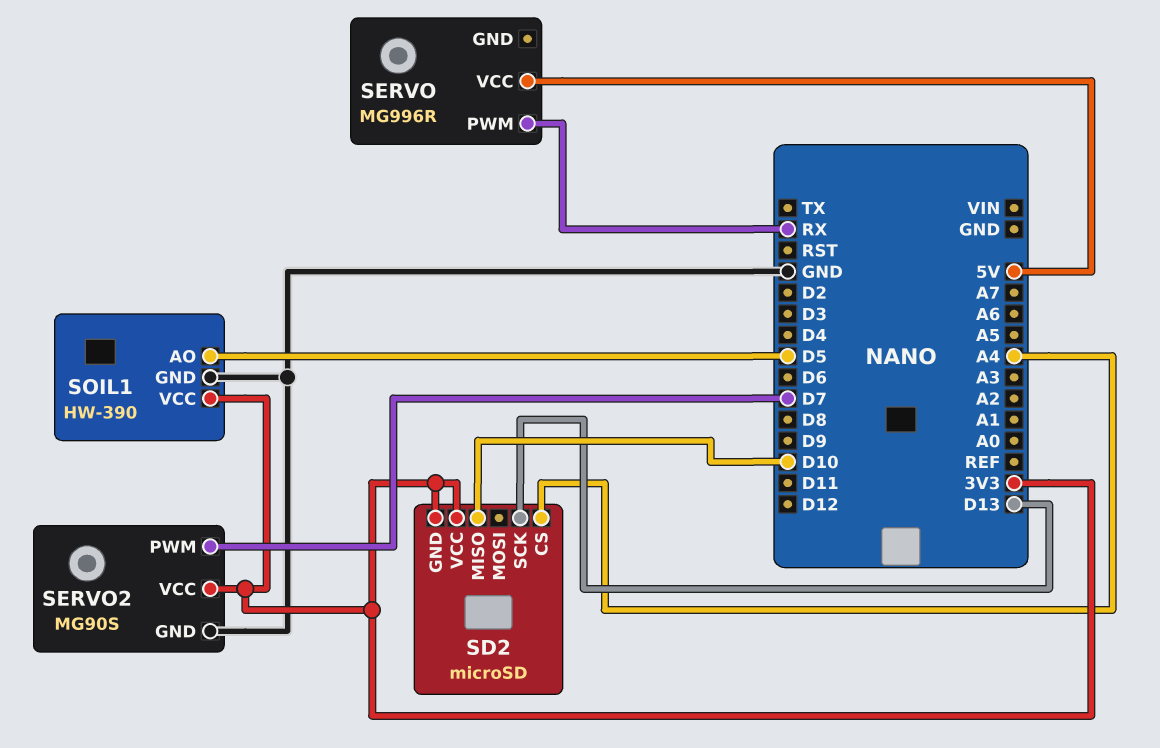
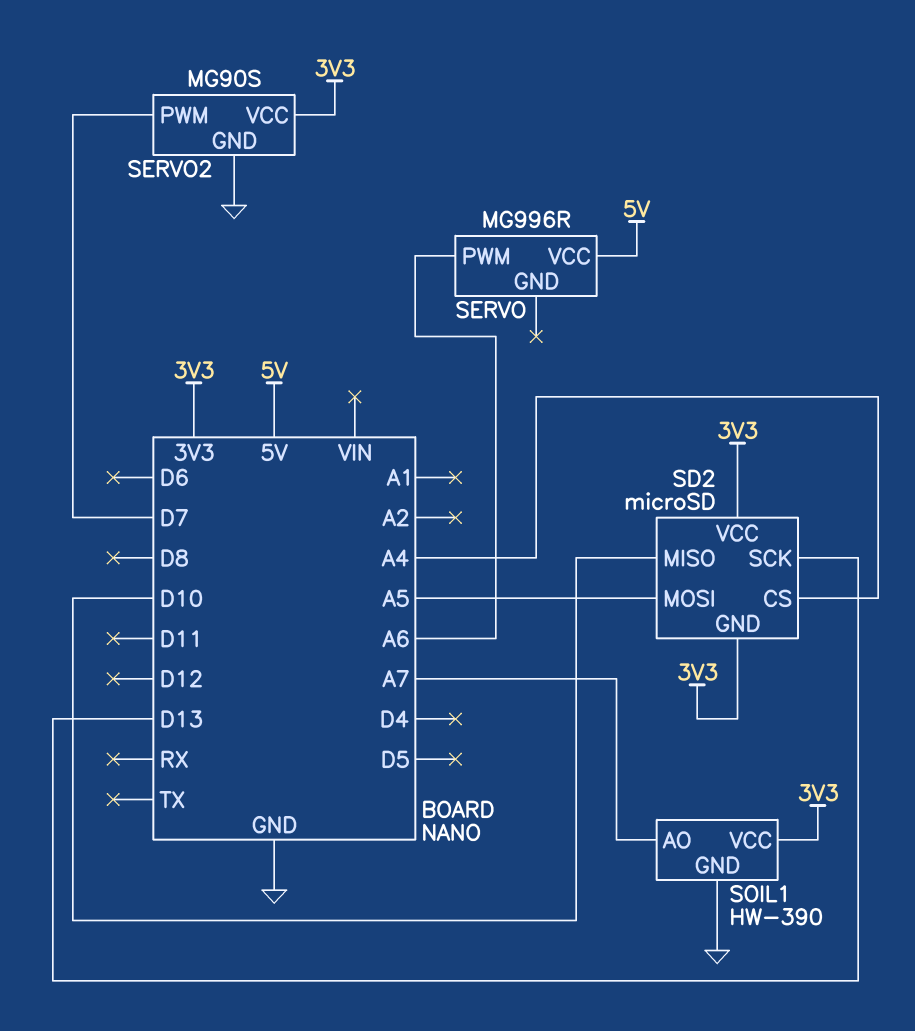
SD2 pin MOSI: none -> A5
SERVO pin PWM: RX -> A6
SOIL1 pin AO: D5 -> A7

